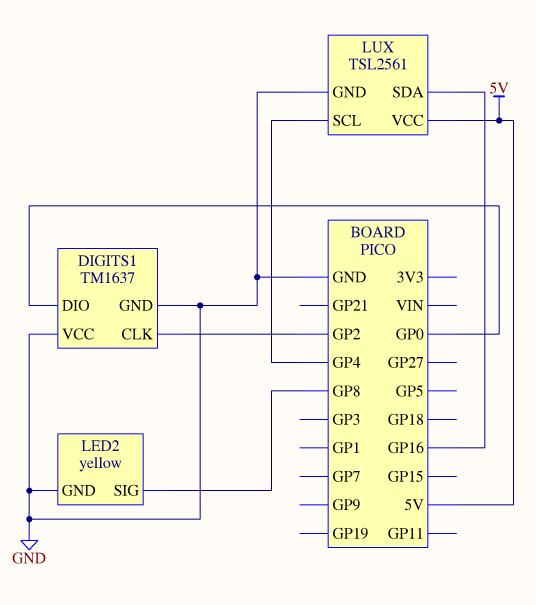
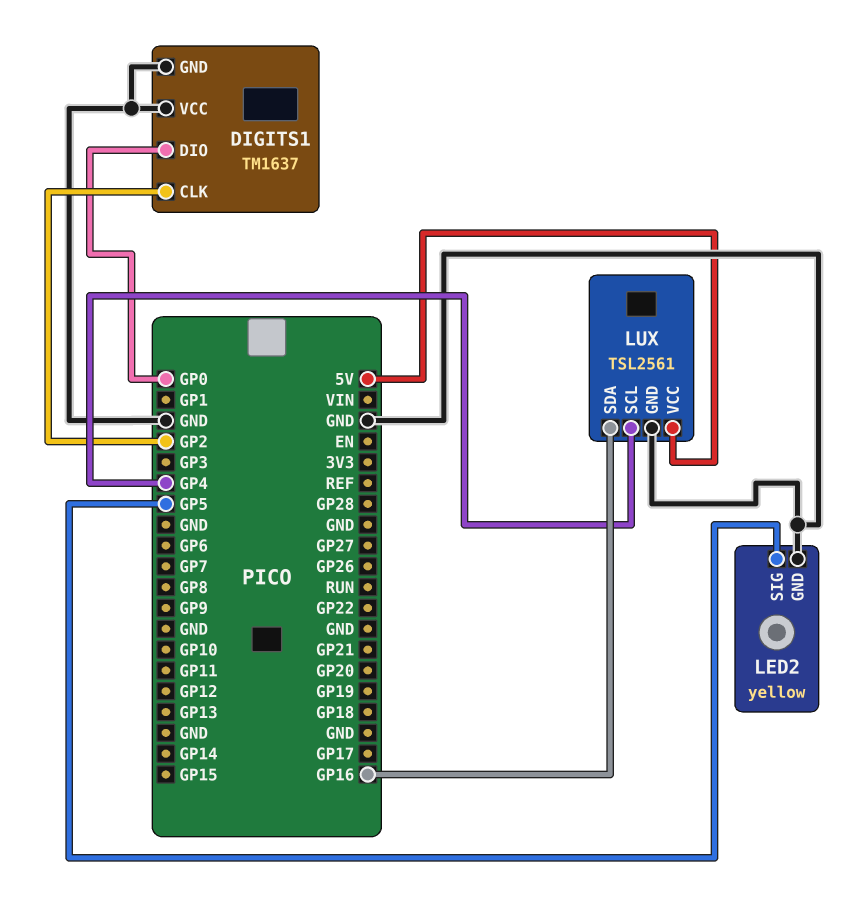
LED2 pin SIG: GP8 -> GP5

